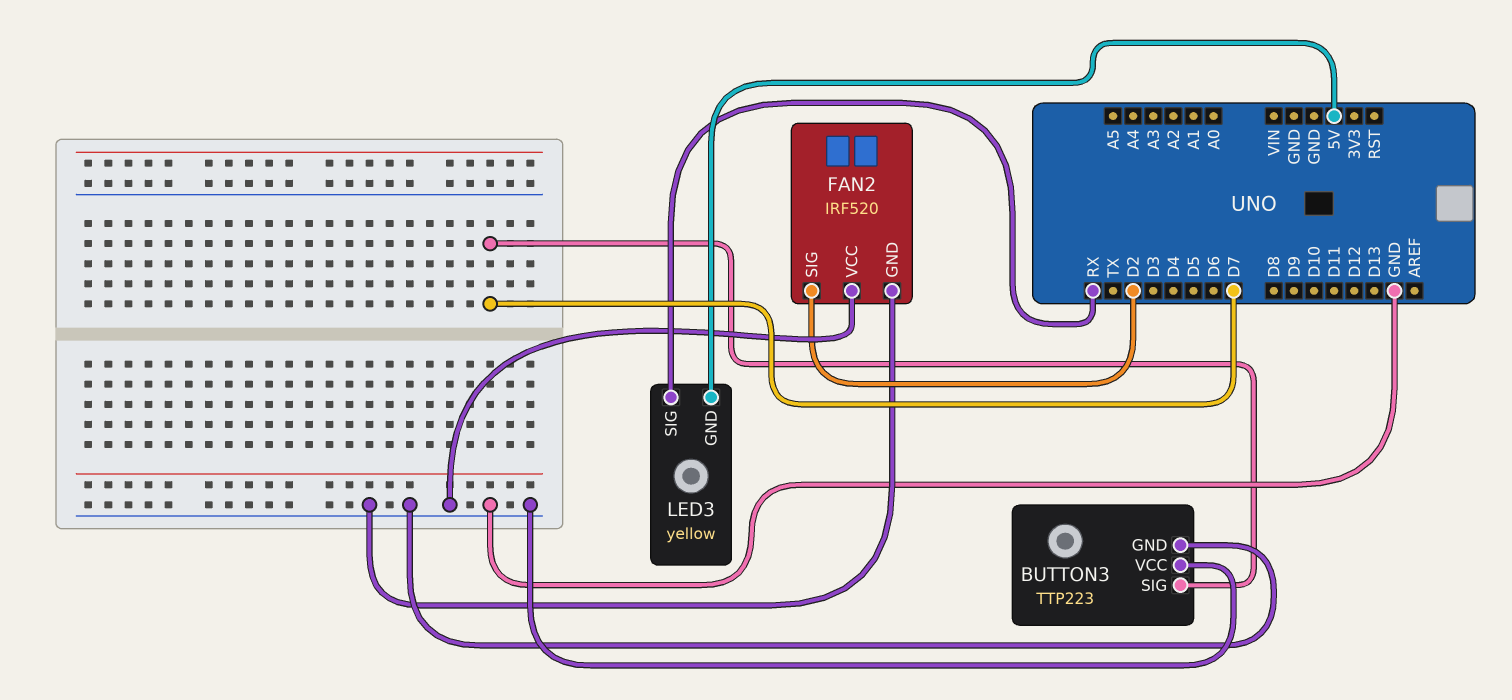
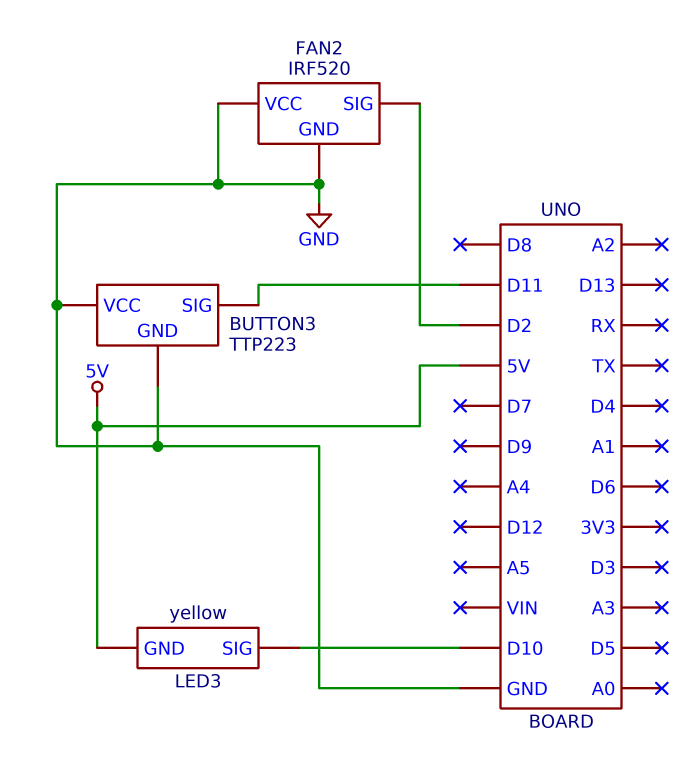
BUTTON3 pin SIG: D7 -> D11
LED3 pin SIG: RX -> D10

